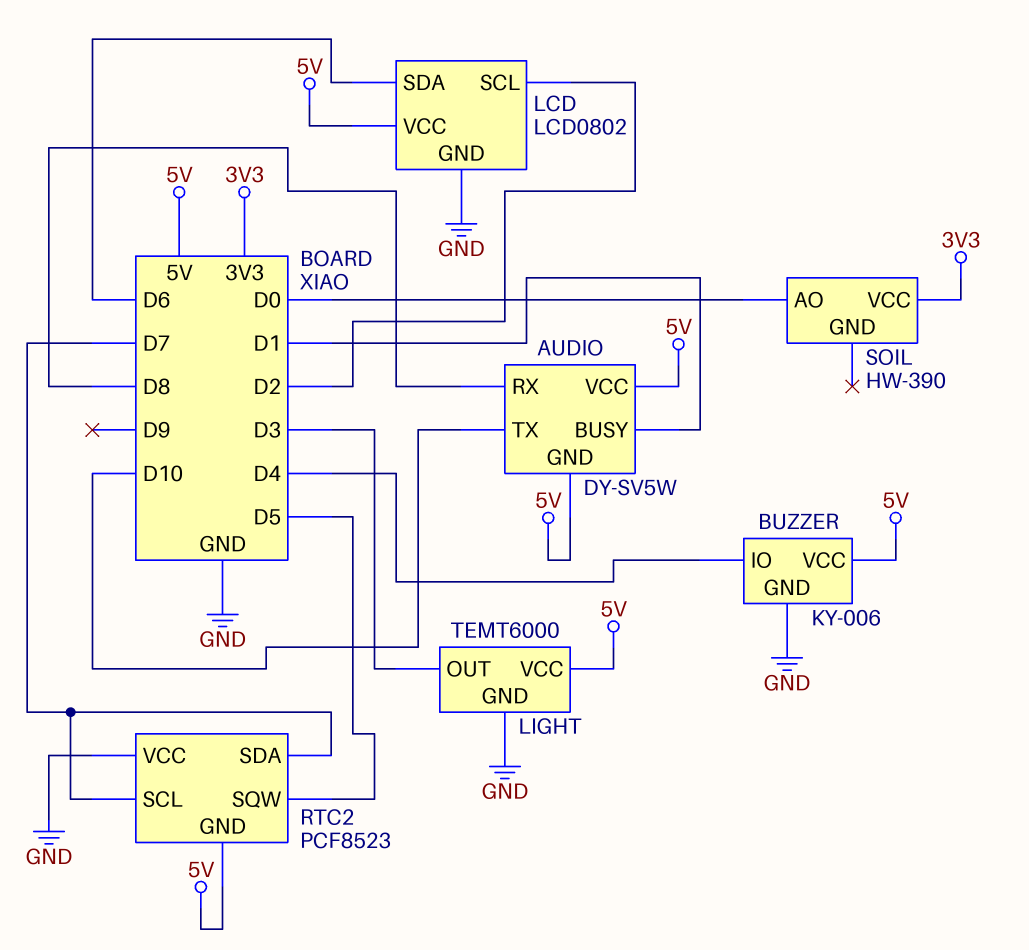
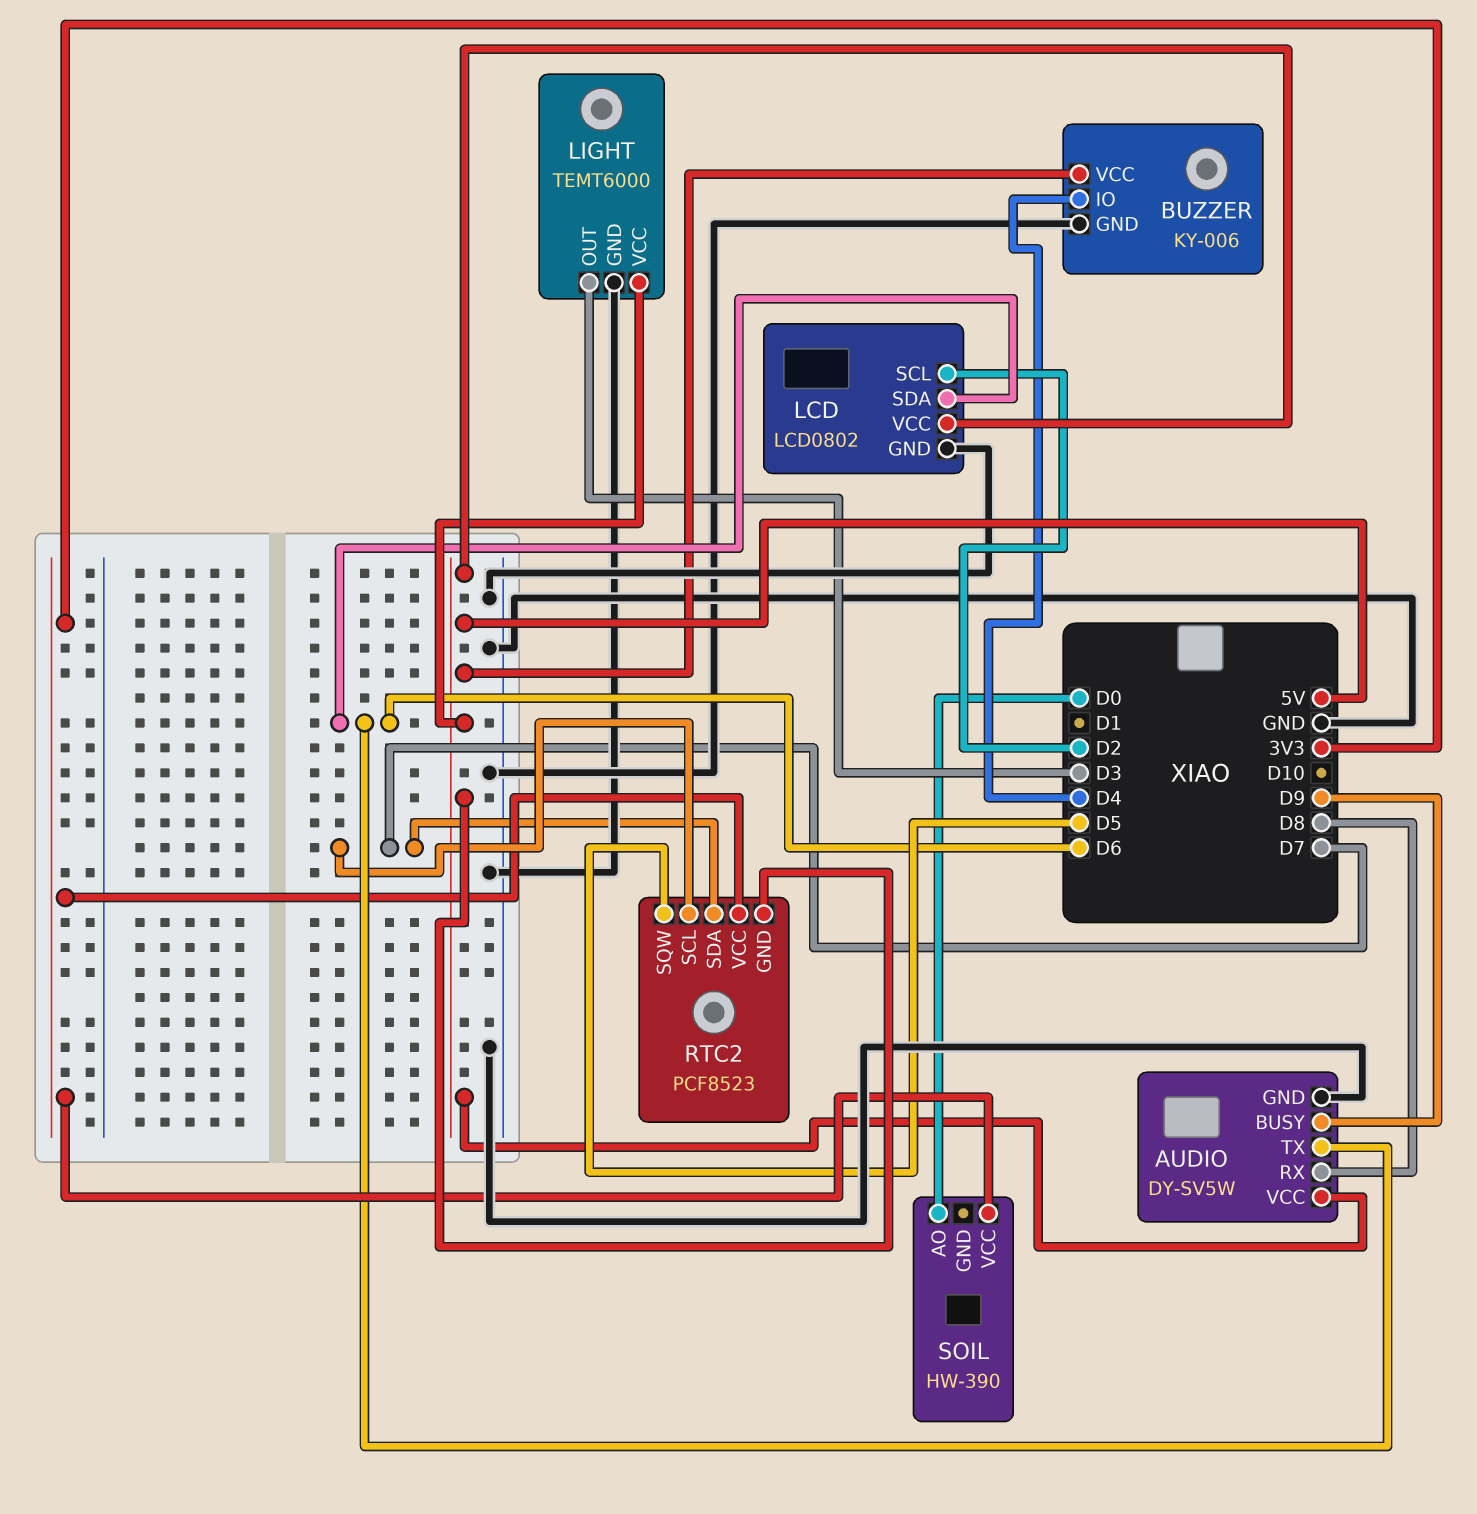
AUDIO pin BUSY: D1 -> D9
AUDIO pin GND: 5V -> GND
AUDIO pin TX: D10 -> D6
RTC2 pin VCC: GND -> 3V3

